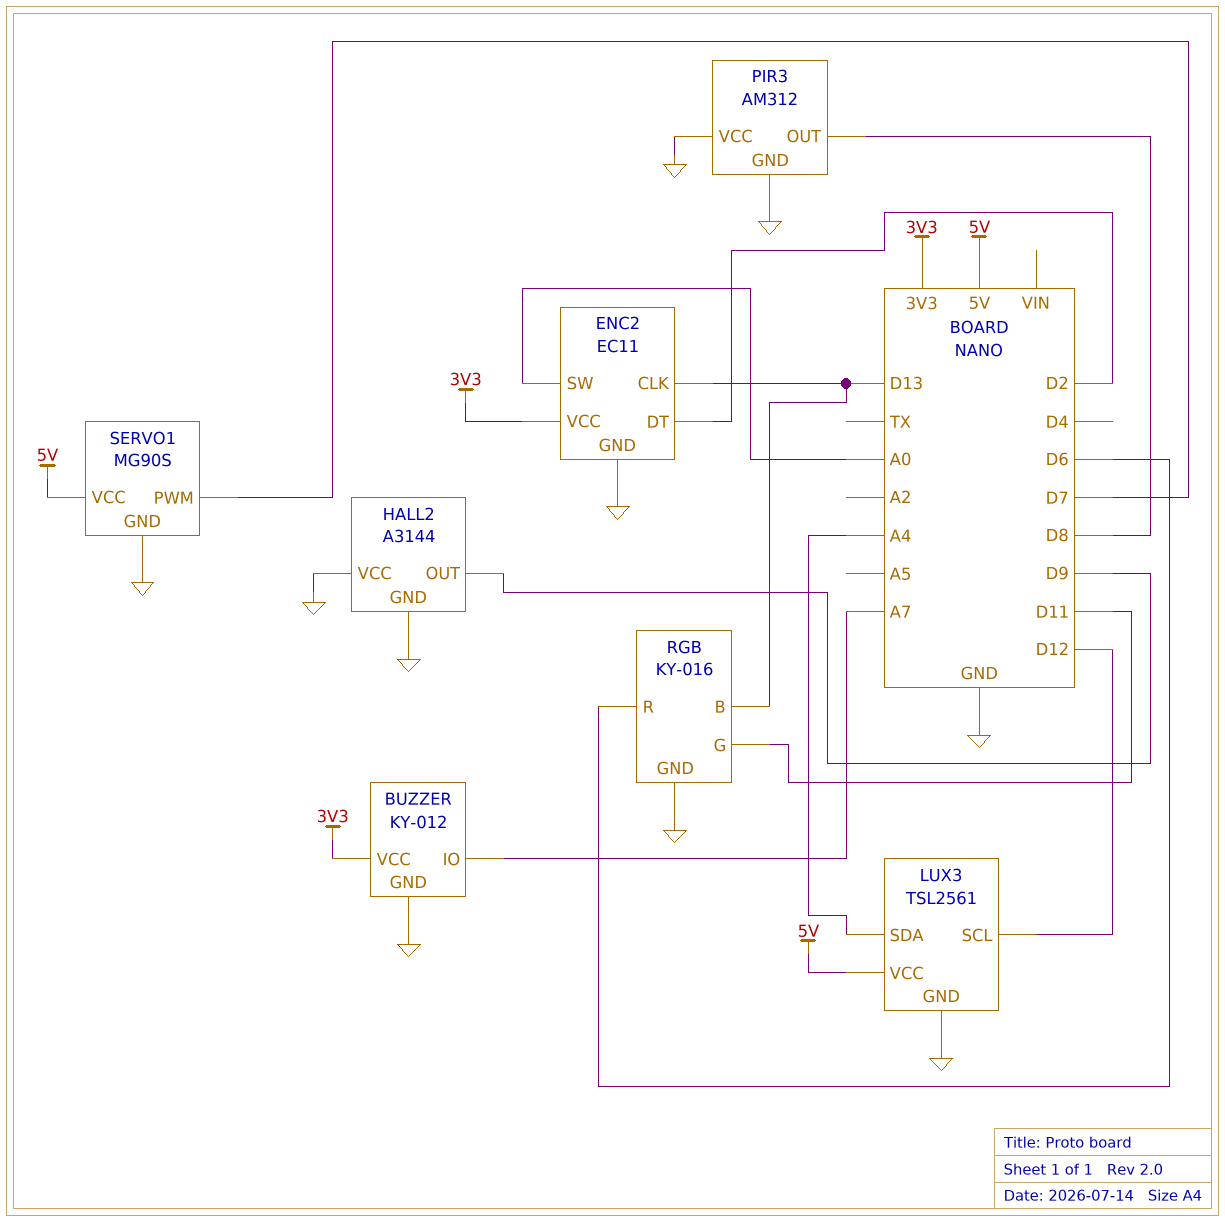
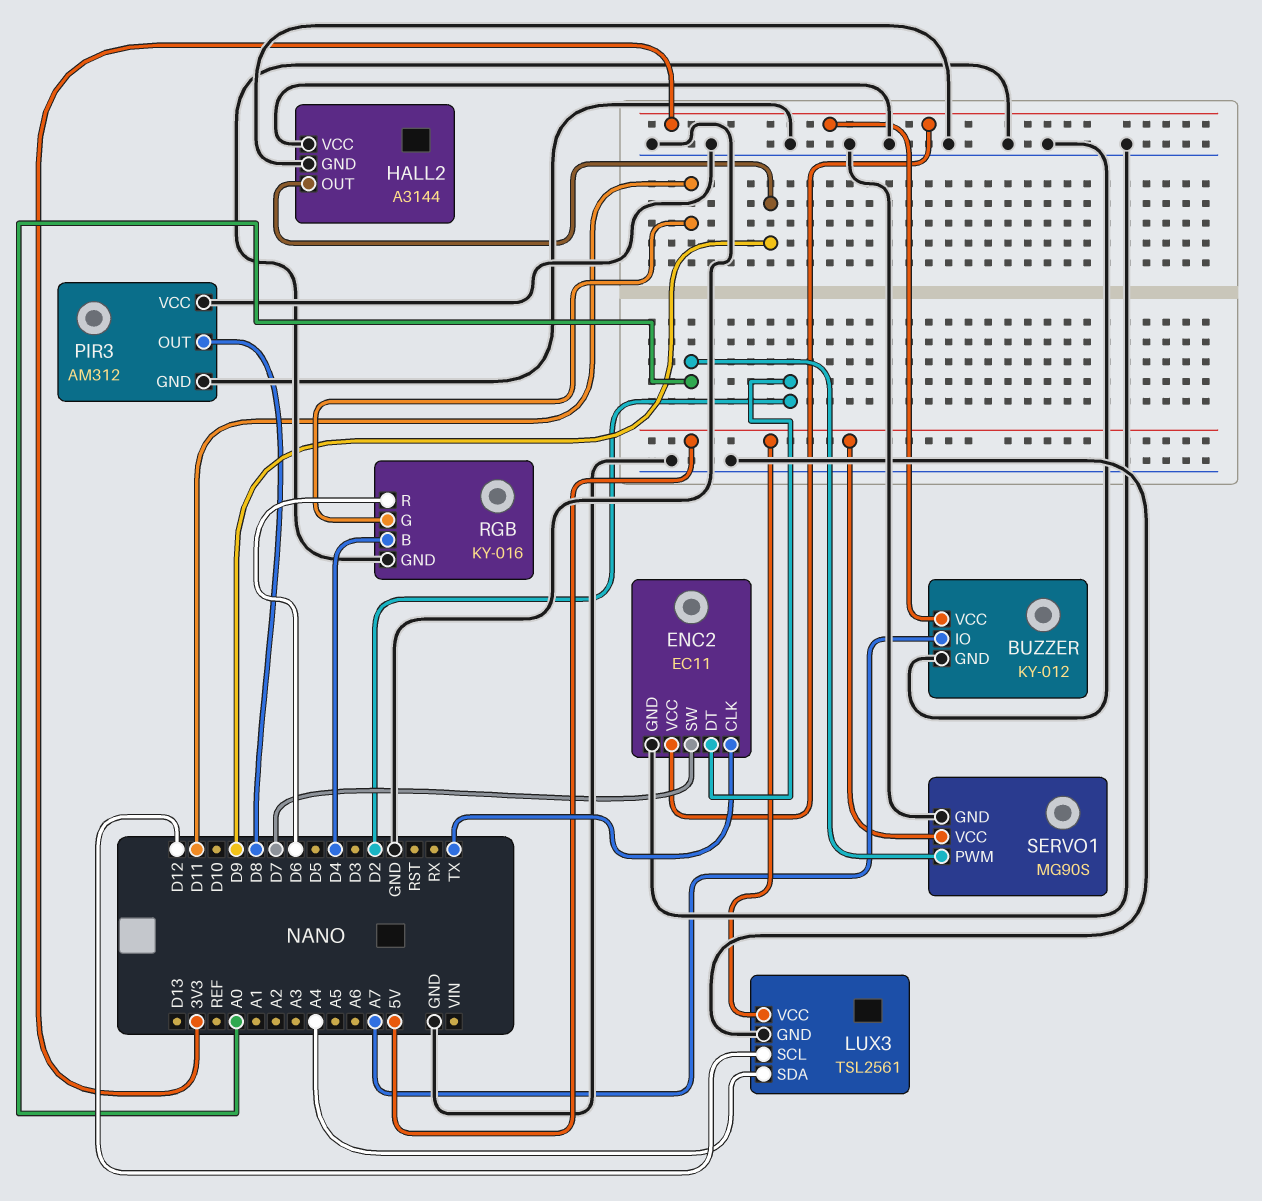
ENC2 pin CLK: D13 -> TX
ENC2 pin SW: A0 -> D7
RGB pin B: D13 -> D4
SERVO1 pin PWM: D7 -> A0

